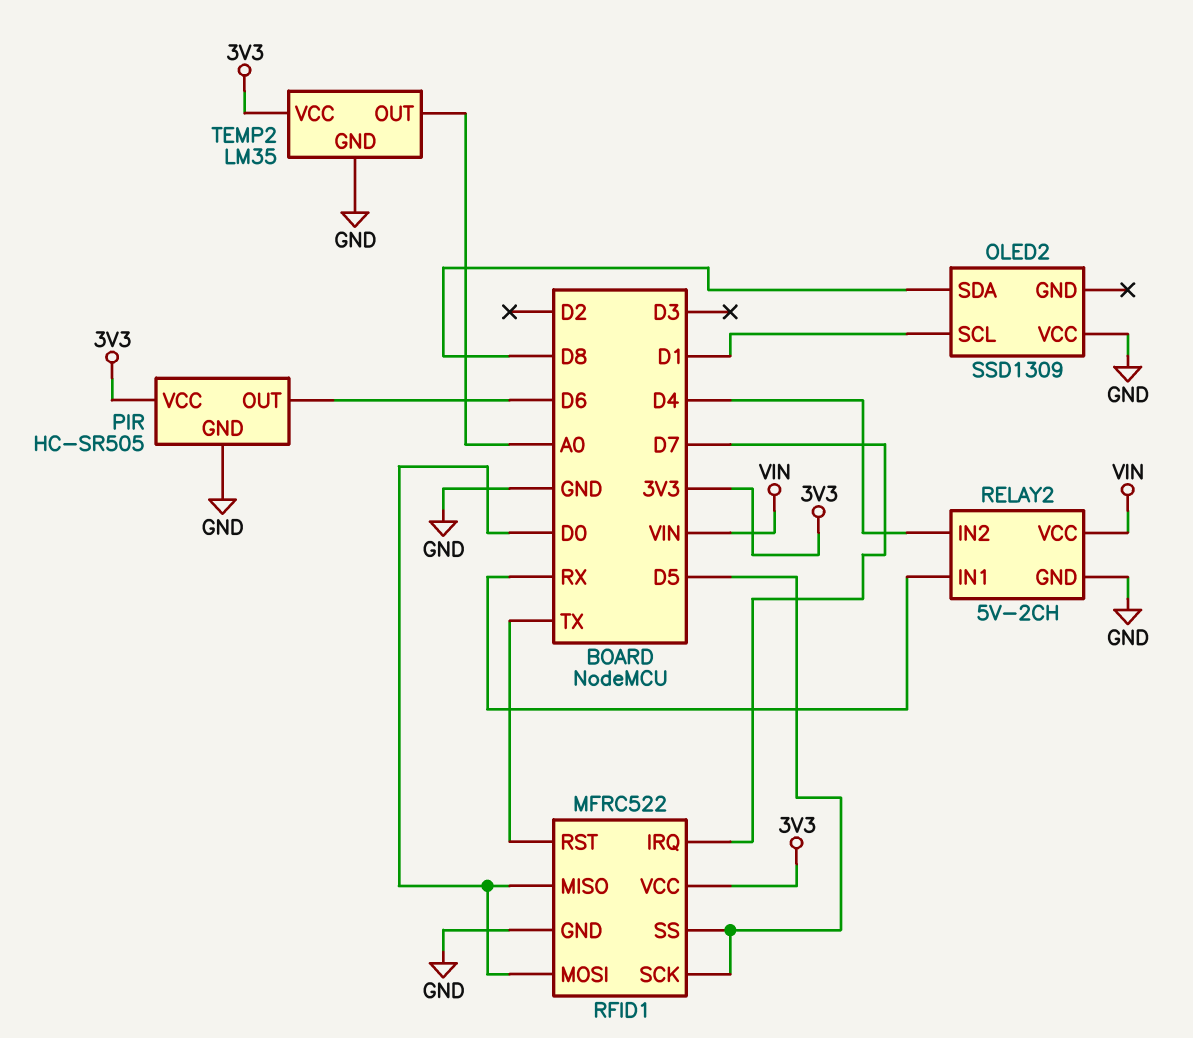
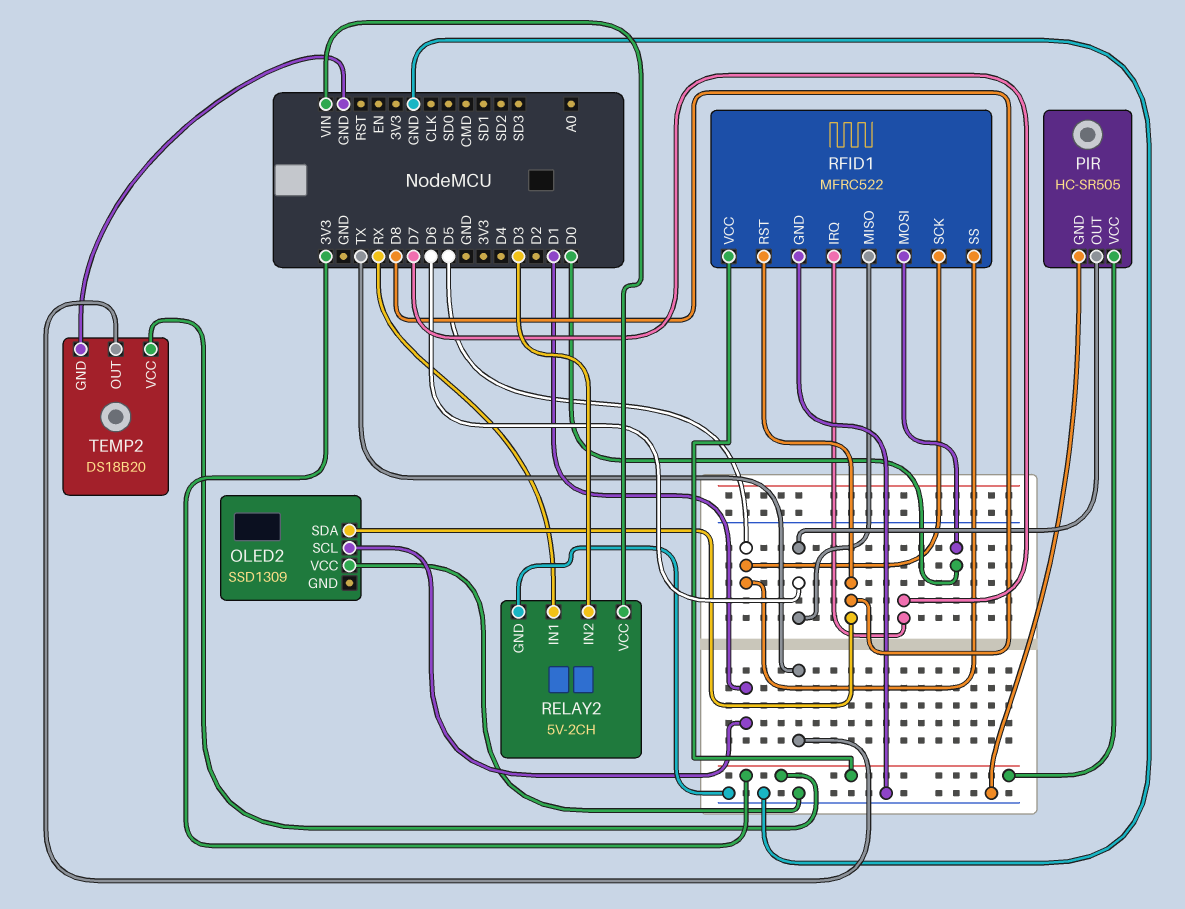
RELAY2 pin IN2: D4 -> D3
RFID1 pin MISO: D0 -> D6
RFID1 pin RST: TX -> D8
TEMP2: LM35 -> DS18B20
TEMP2 pin OUT: A0 -> TX

